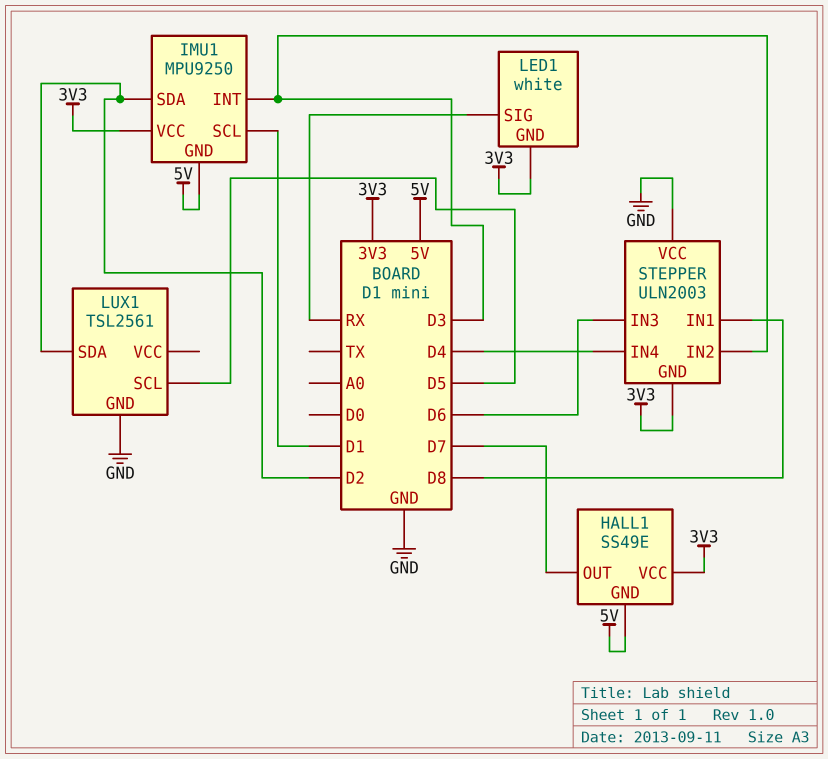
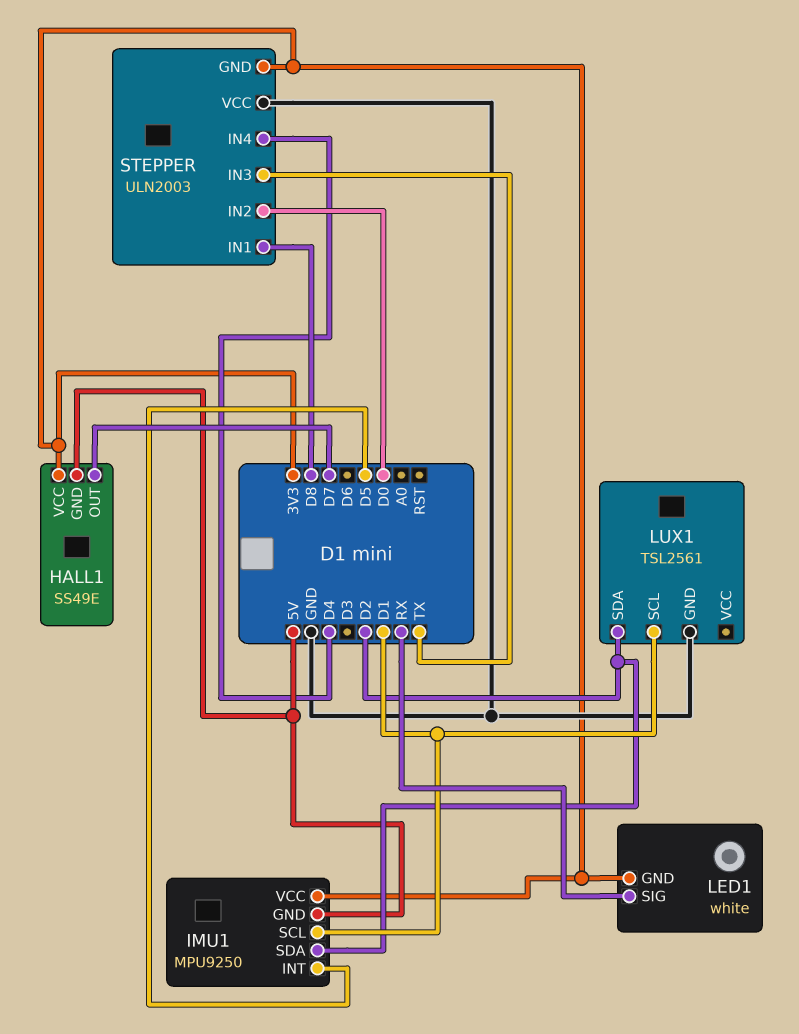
IMU1 pin INT: D3 -> D5
LUX1 pin SCL: D5 -> D1
STEPPER pin IN2: D3 -> D0
STEPPER pin IN3: D6 -> TX

